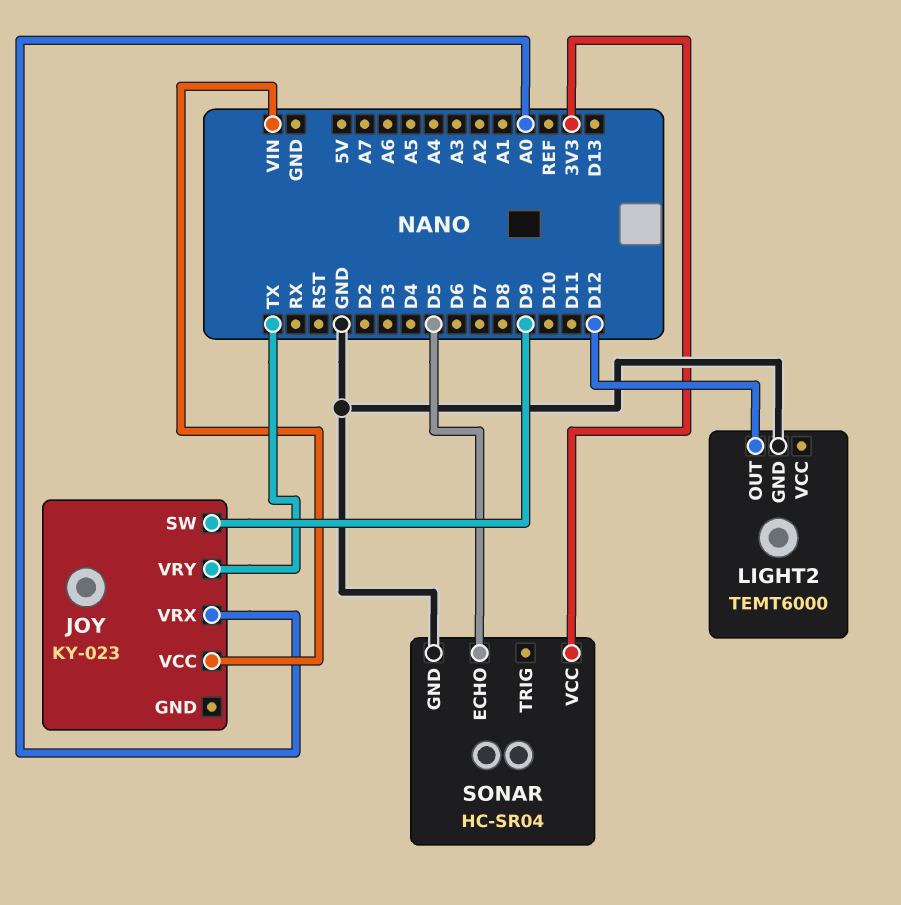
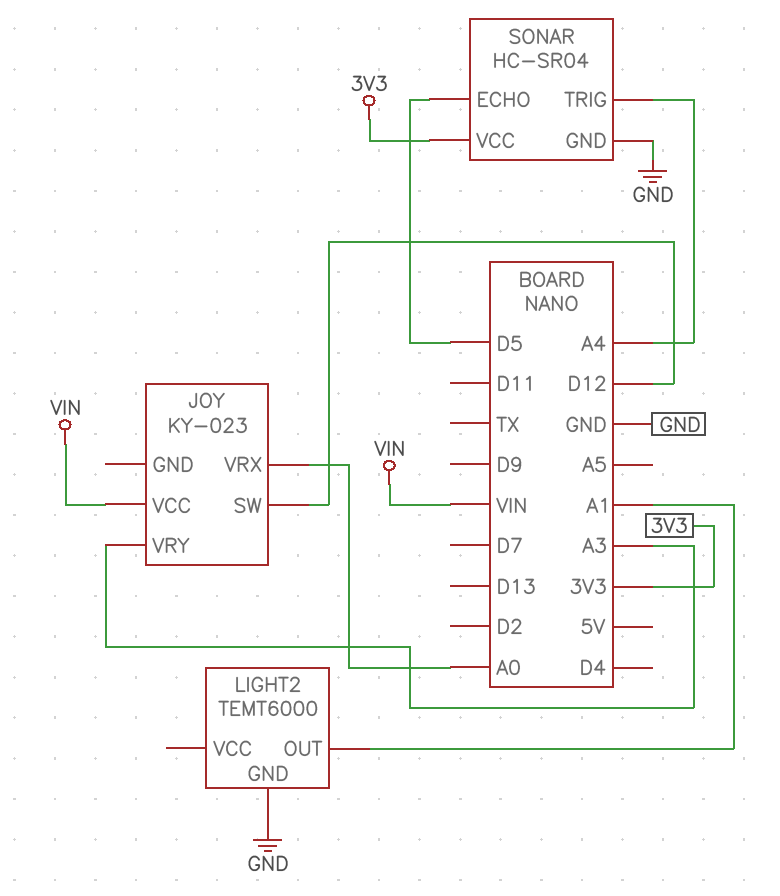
JOY pin SW: D9 -> D12
JOY pin VRY: TX -> A3
LIGHT2 pin OUT: D12 -> A1
SONAR pin TRIG: none -> A4

